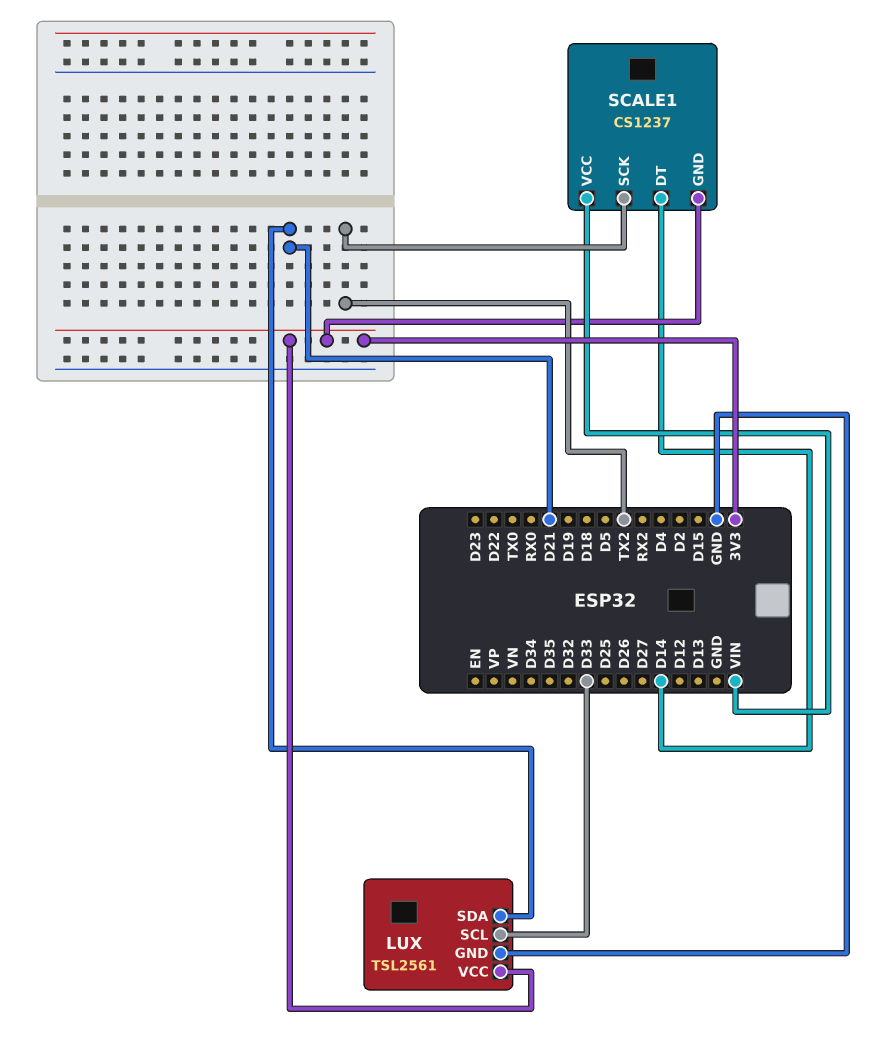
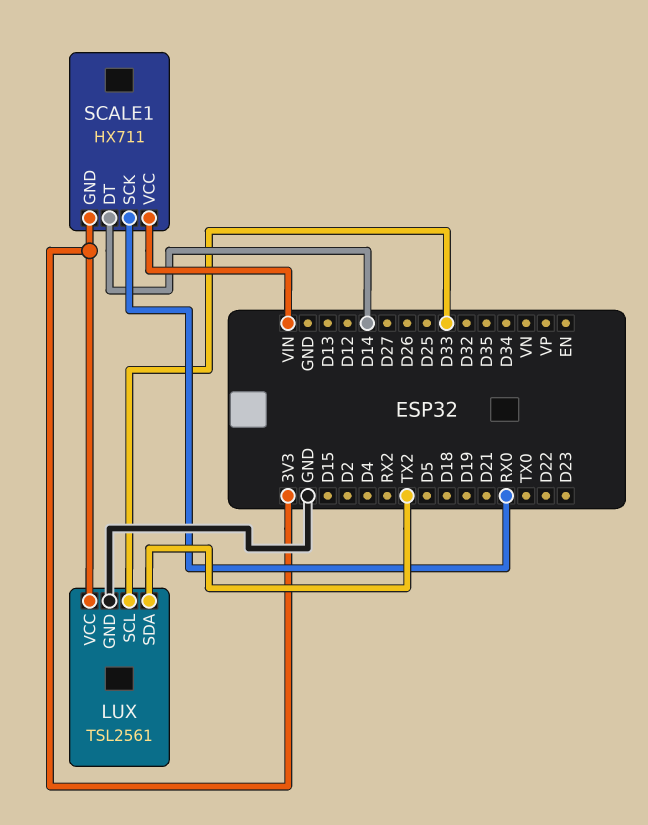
LUX pin SDA: D21 -> TX2
SCALE1: CS1237 -> HX711
SCALE1 pin SCK: TX2 -> RX0

